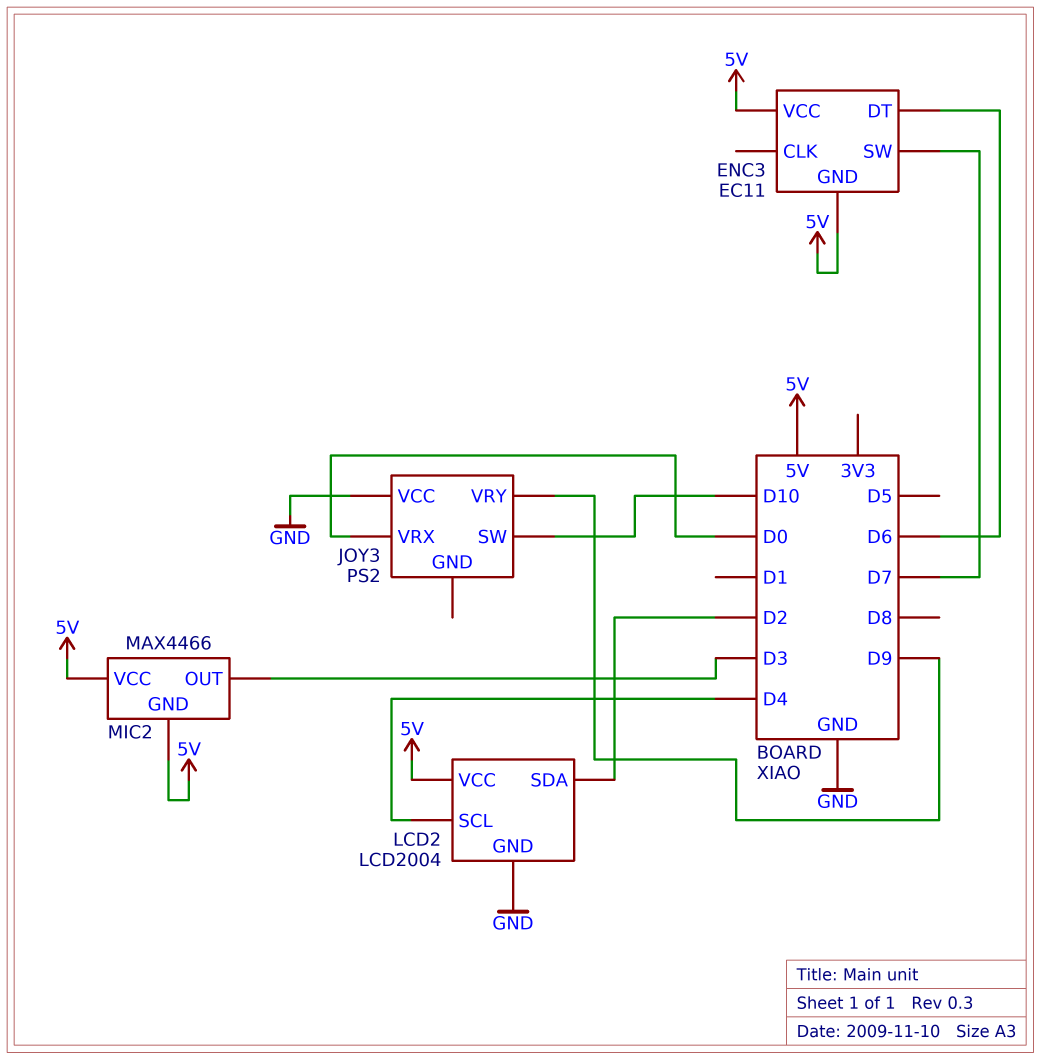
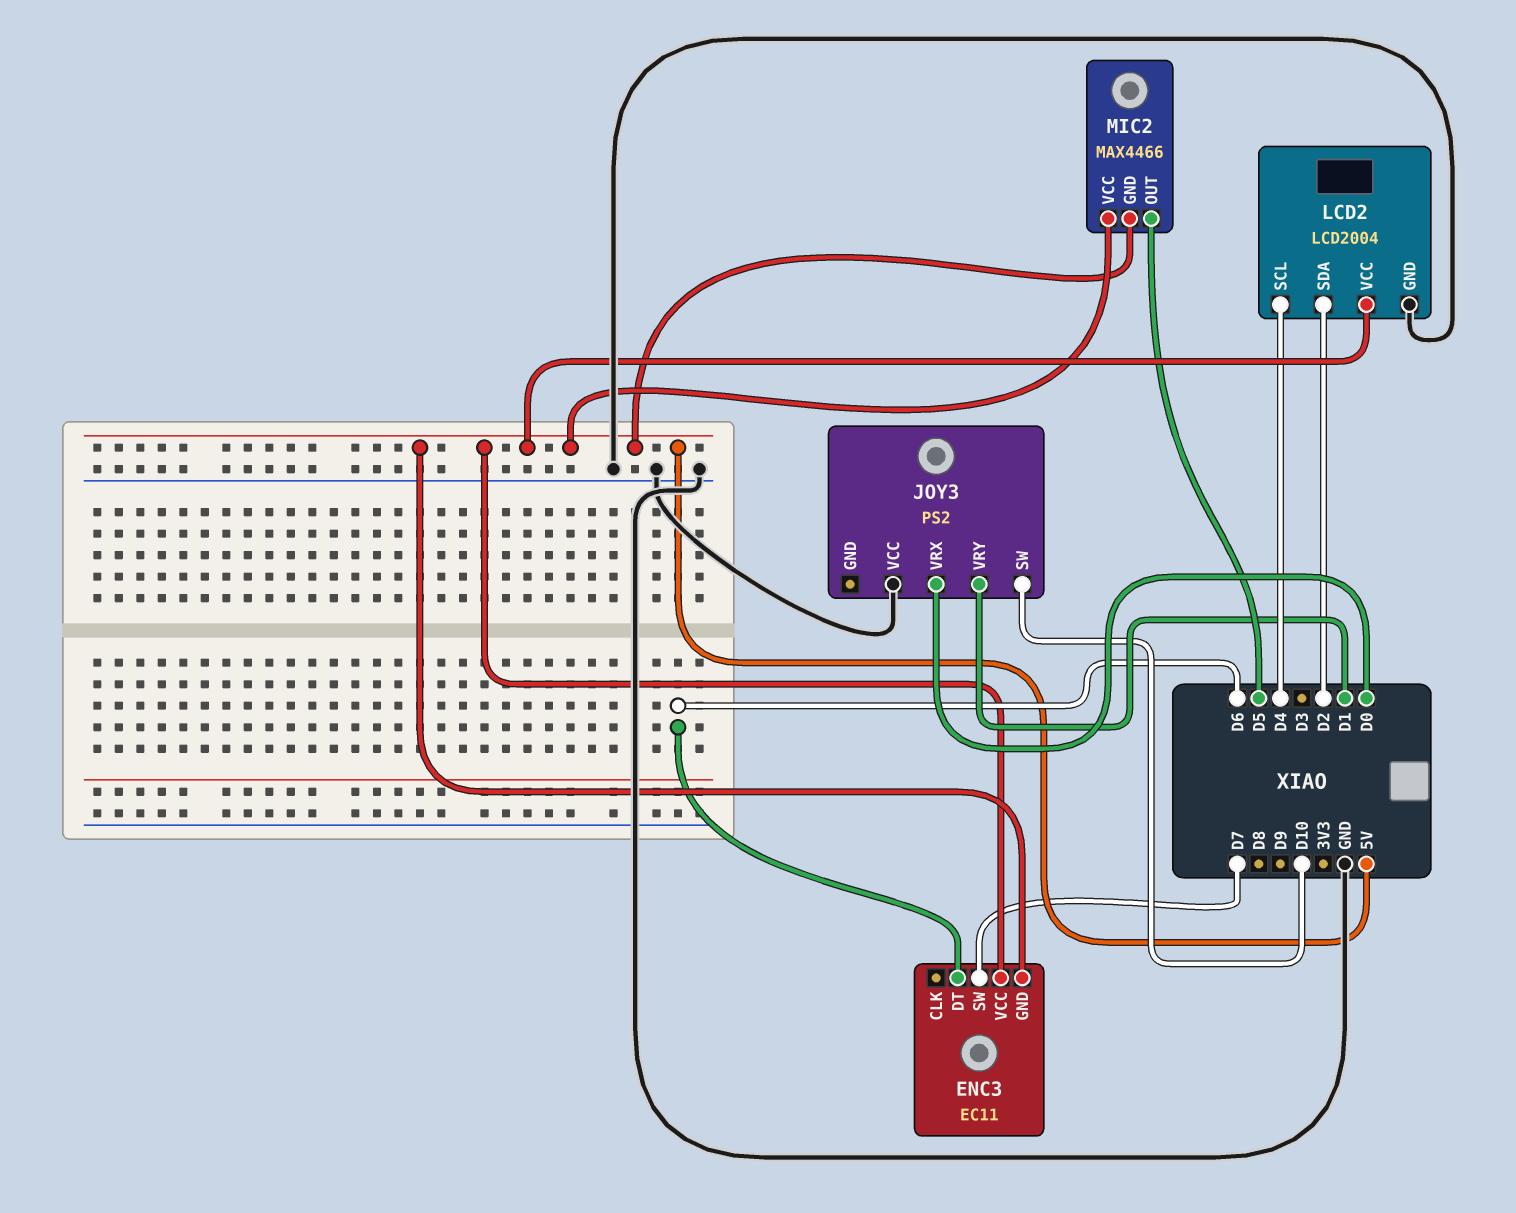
JOY3 pin VRY: D9 -> D1
MIC2 pin OUT: D3 -> D5

